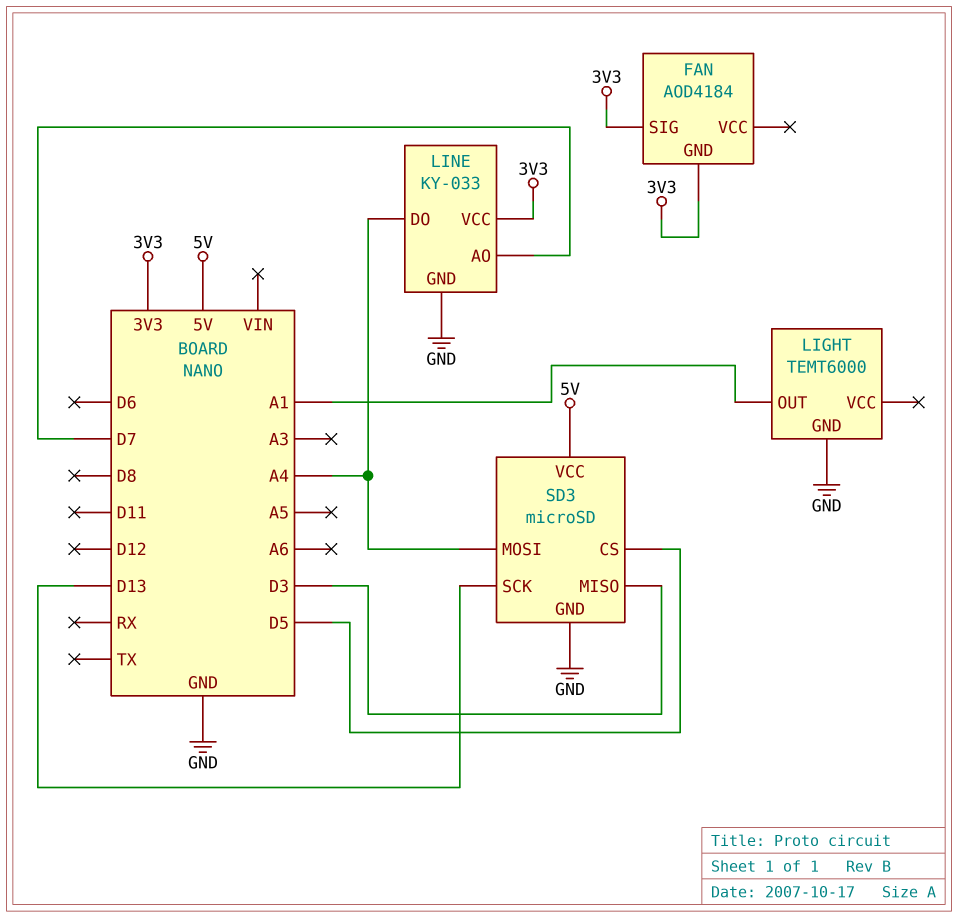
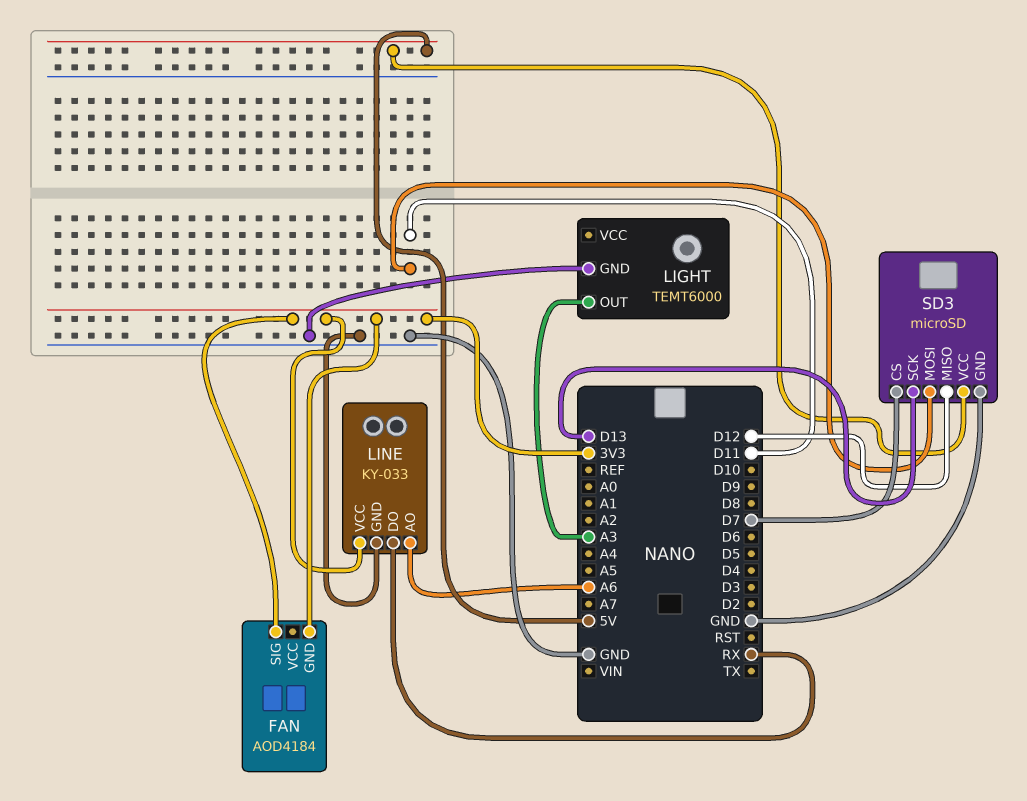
LIGHT pin OUT: A1 -> A3
LINE pin AO: D7 -> A6
LINE pin DO: A4 -> RX
SD3 pin CS: D5 -> D7
SD3 pin MISO: D3 -> D12
SD3 pin MOSI: A4 -> D11

